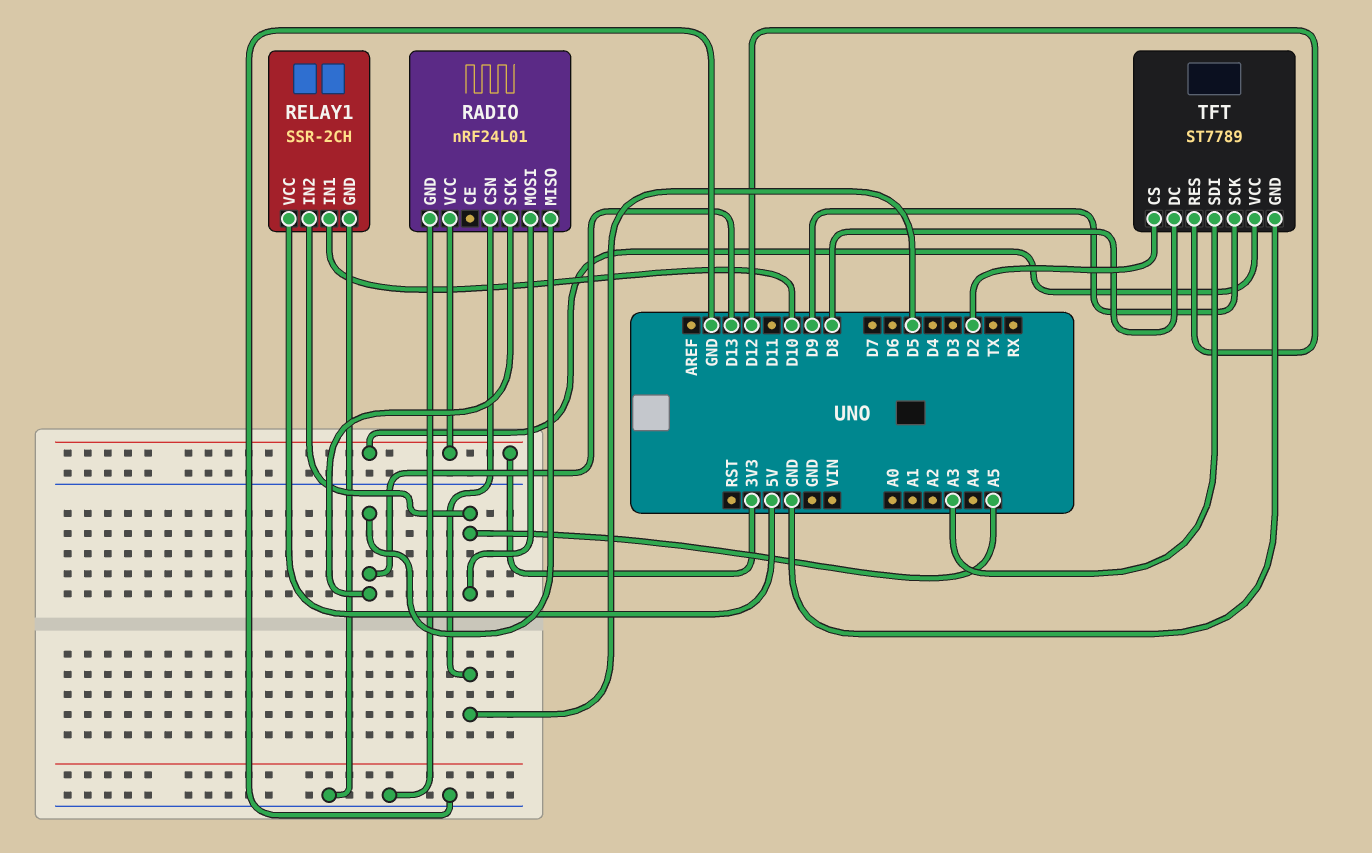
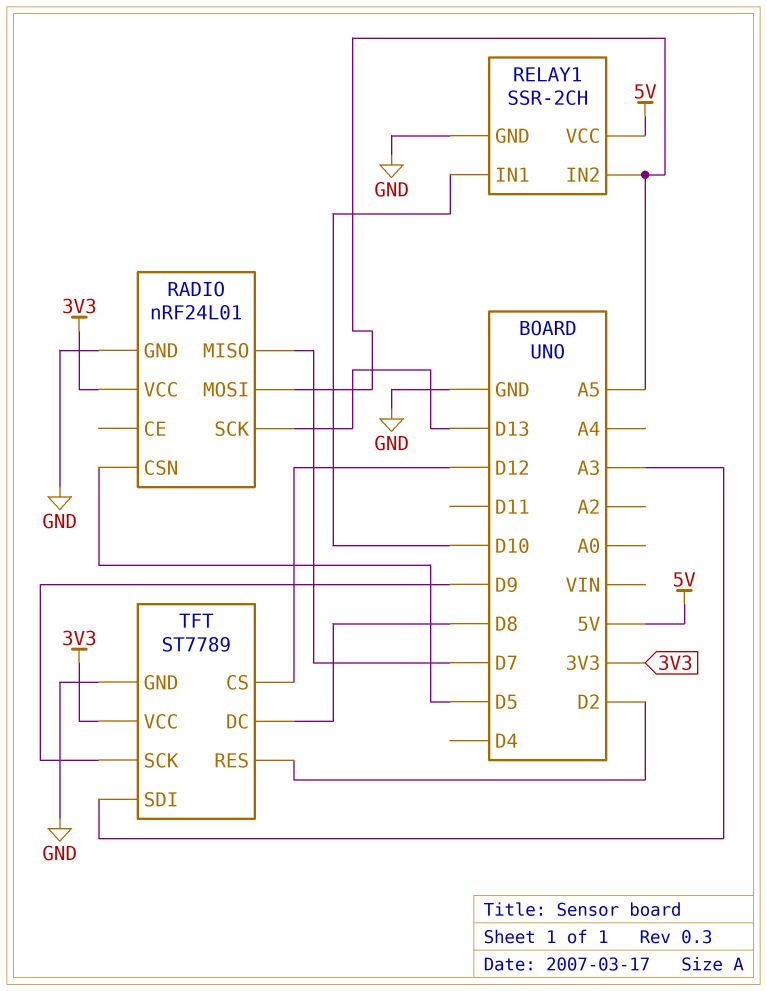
RADIO pin MISO: D13 -> D7
TFT pin CS: D2 -> D12
TFT pin RES: D12 -> D2

